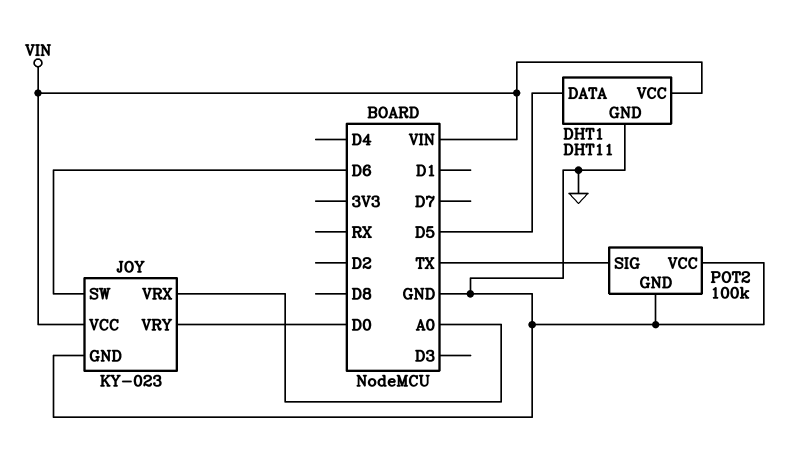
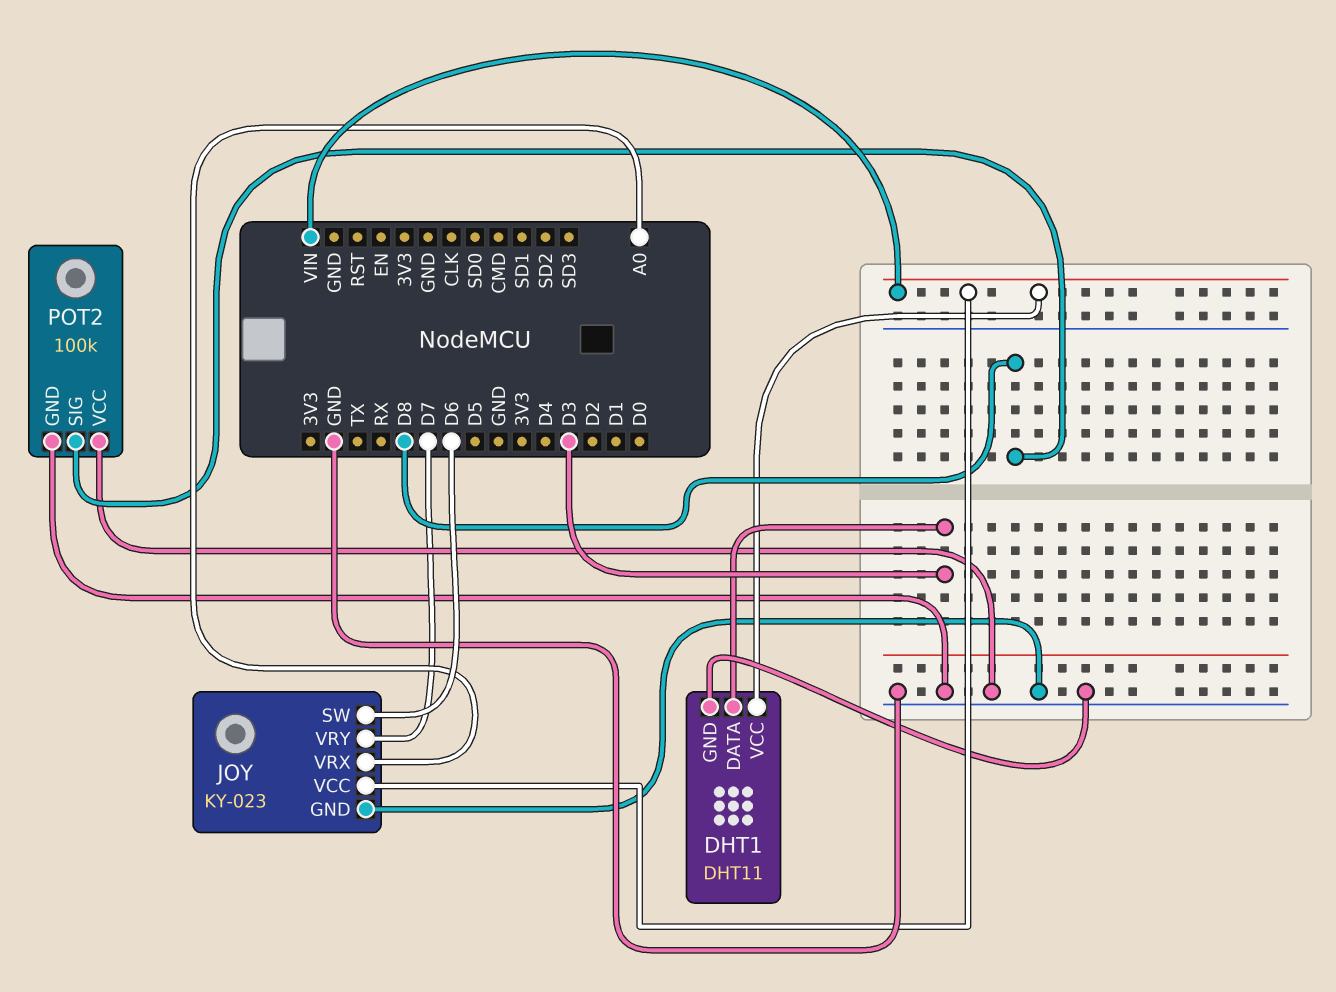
DHT1 pin DATA: D5 -> D3
JOY pin VRY: D0 -> D7
POT2 pin SIG: TX -> D8

